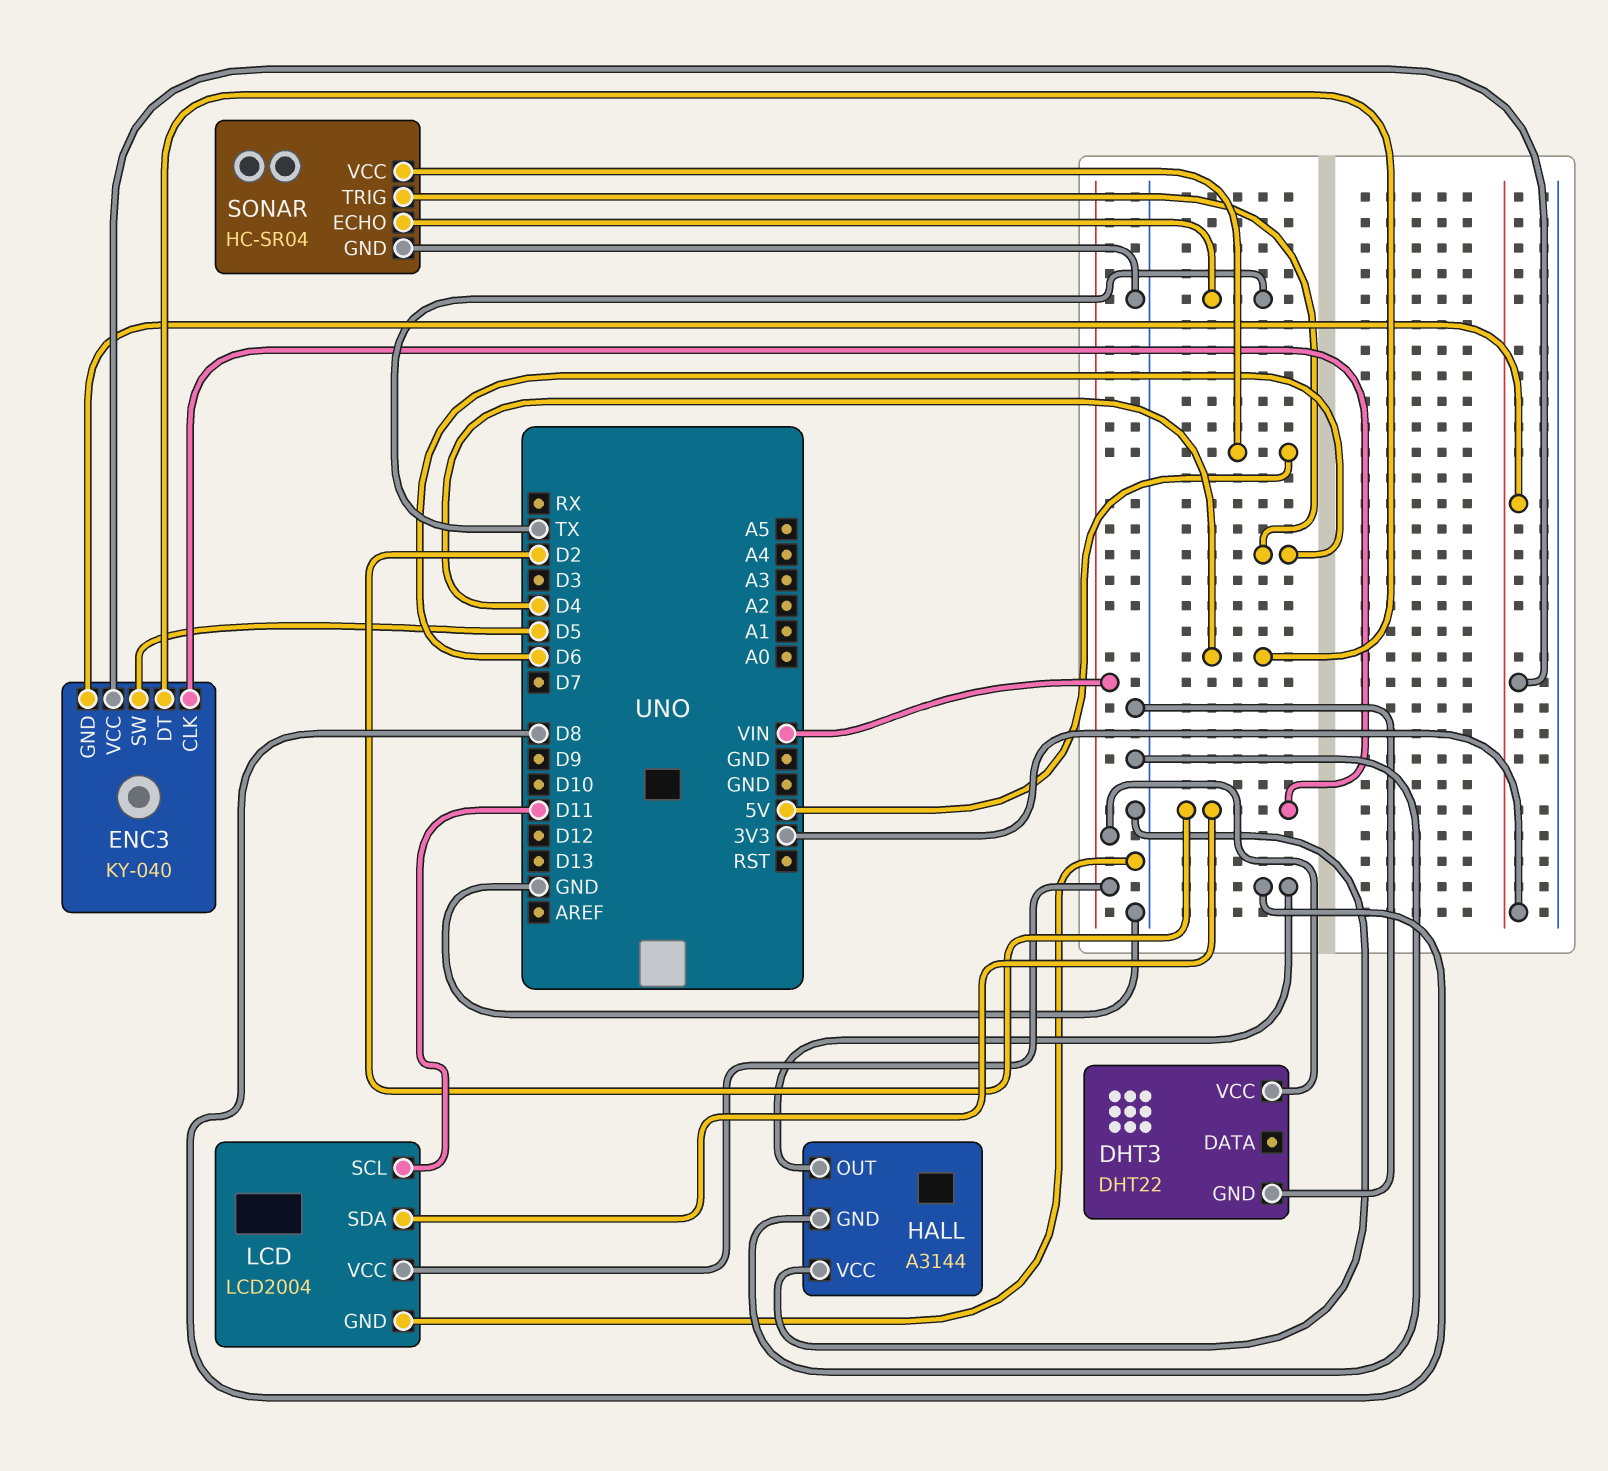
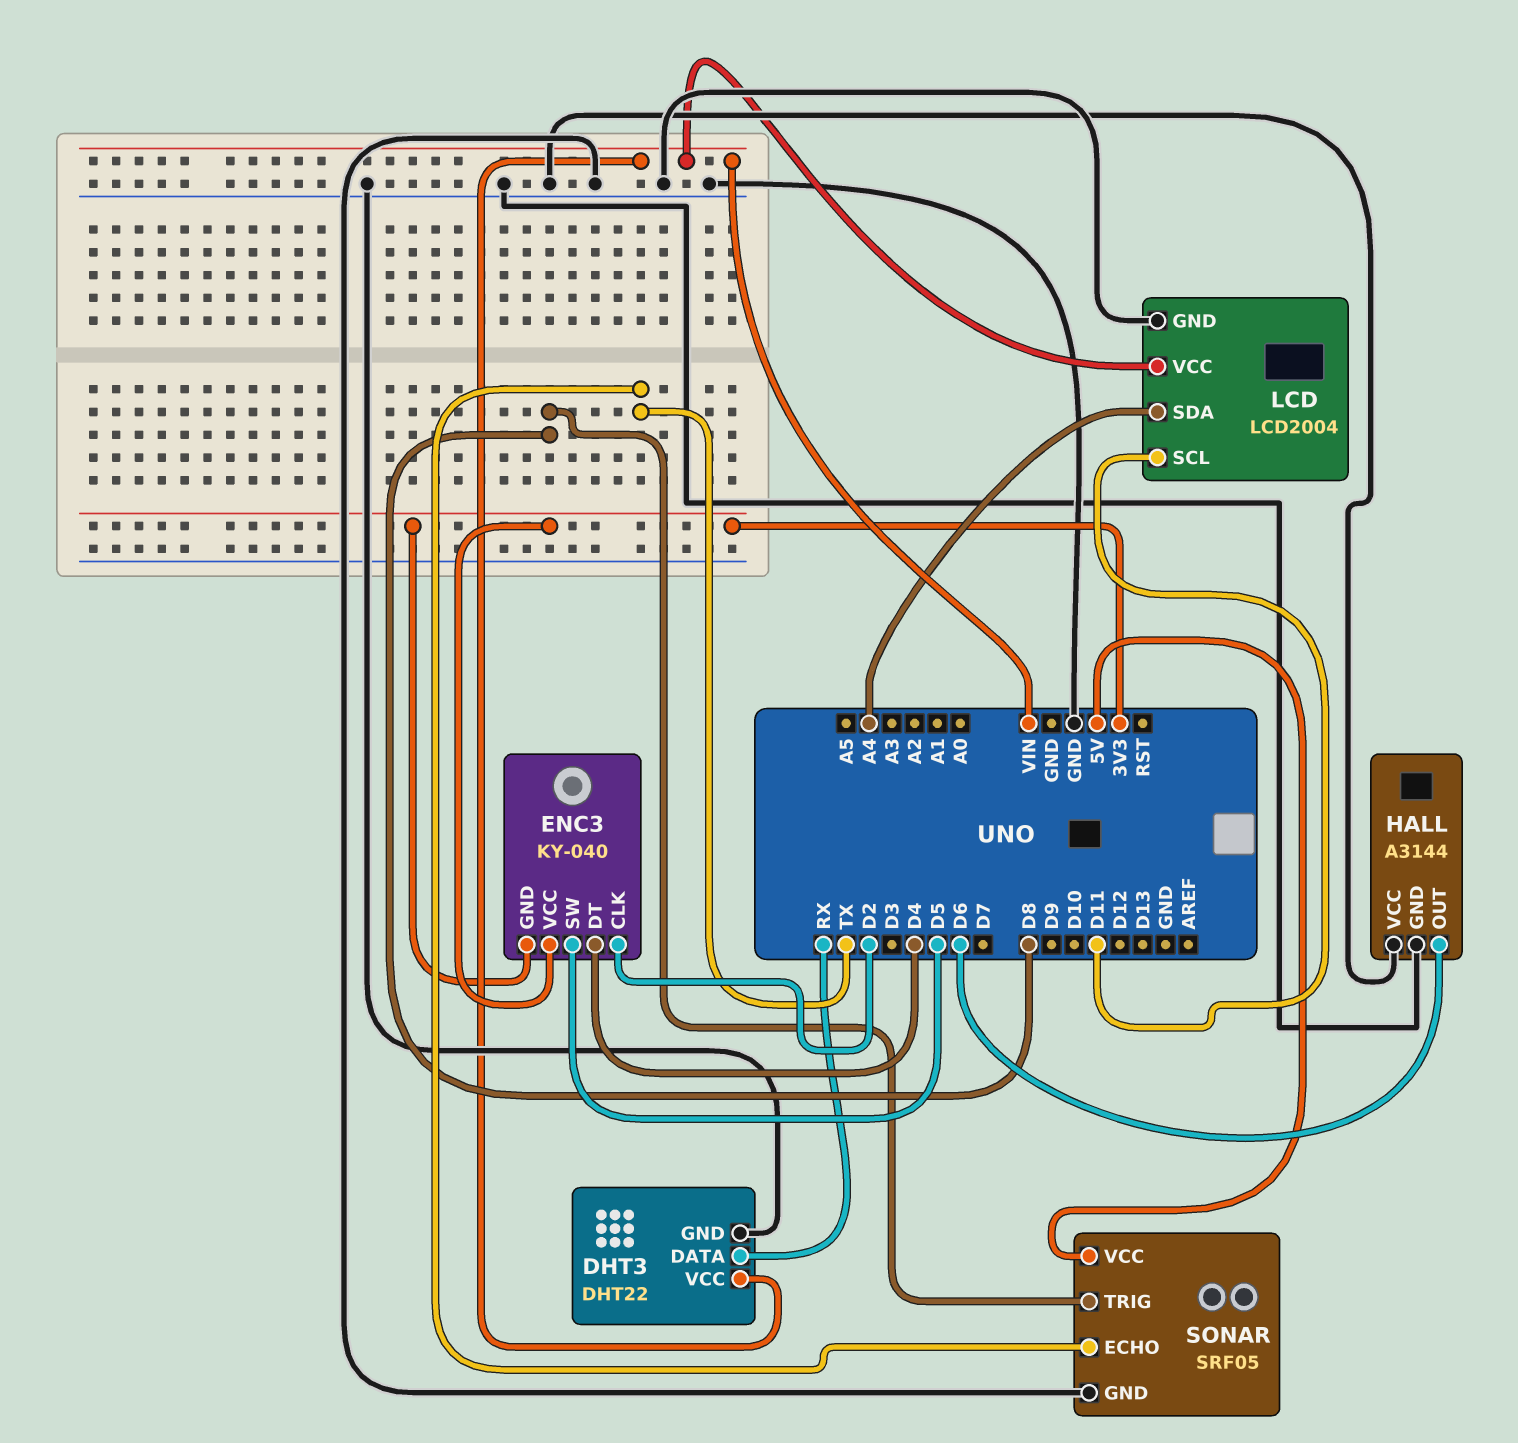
DHT3 pin DATA: none -> RX
HALL pin OUT: D8 -> D6
LCD pin SDA: D2 -> A4
SONAR: HC-SR04 -> SRF05
SONAR pin TRIG: D6 -> D8

